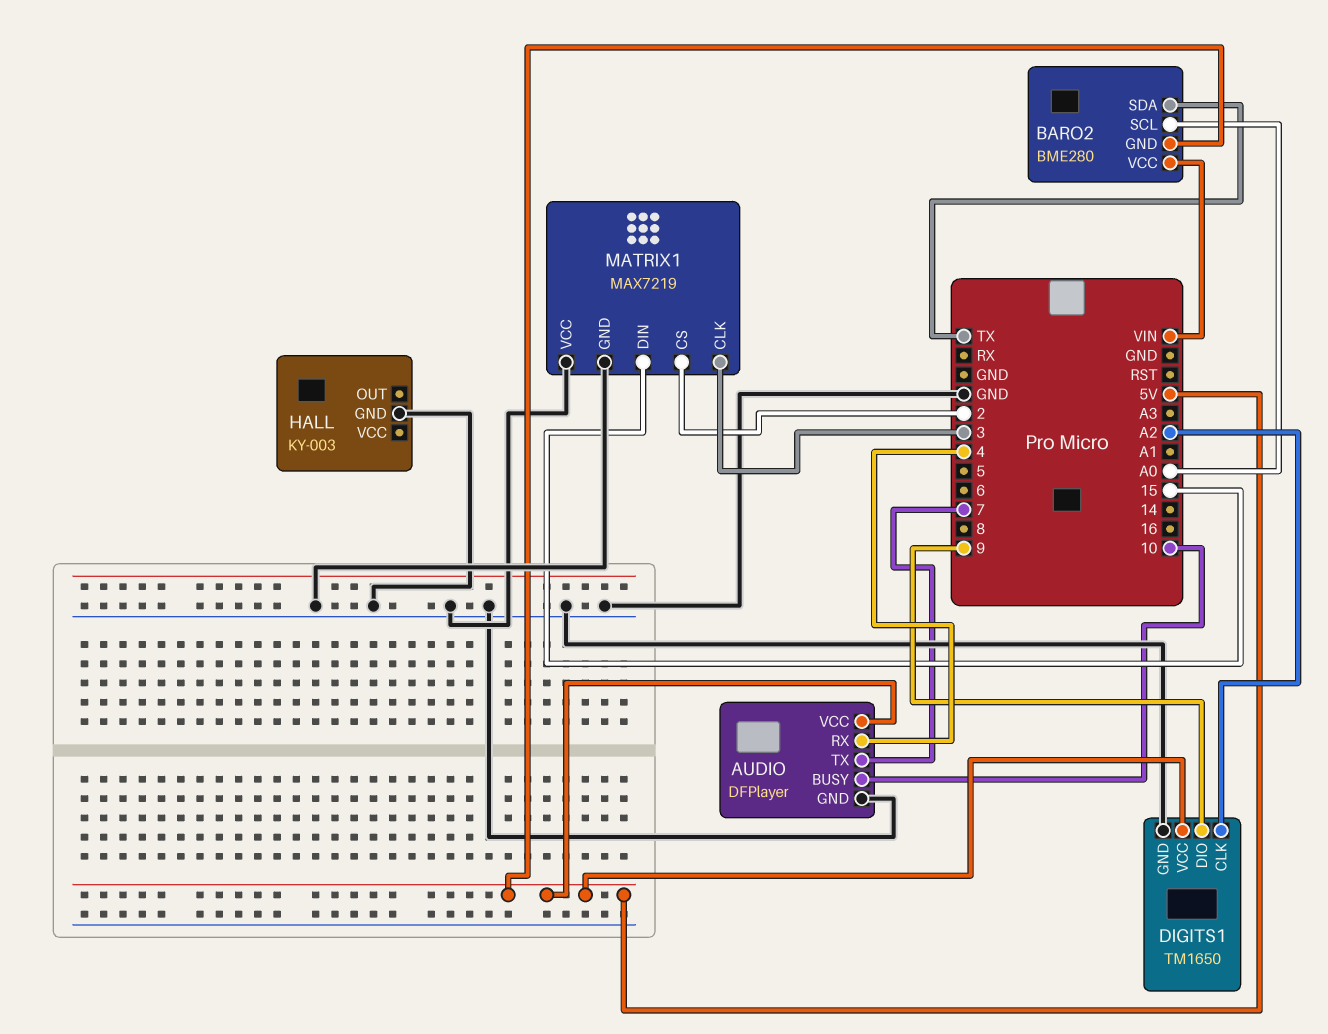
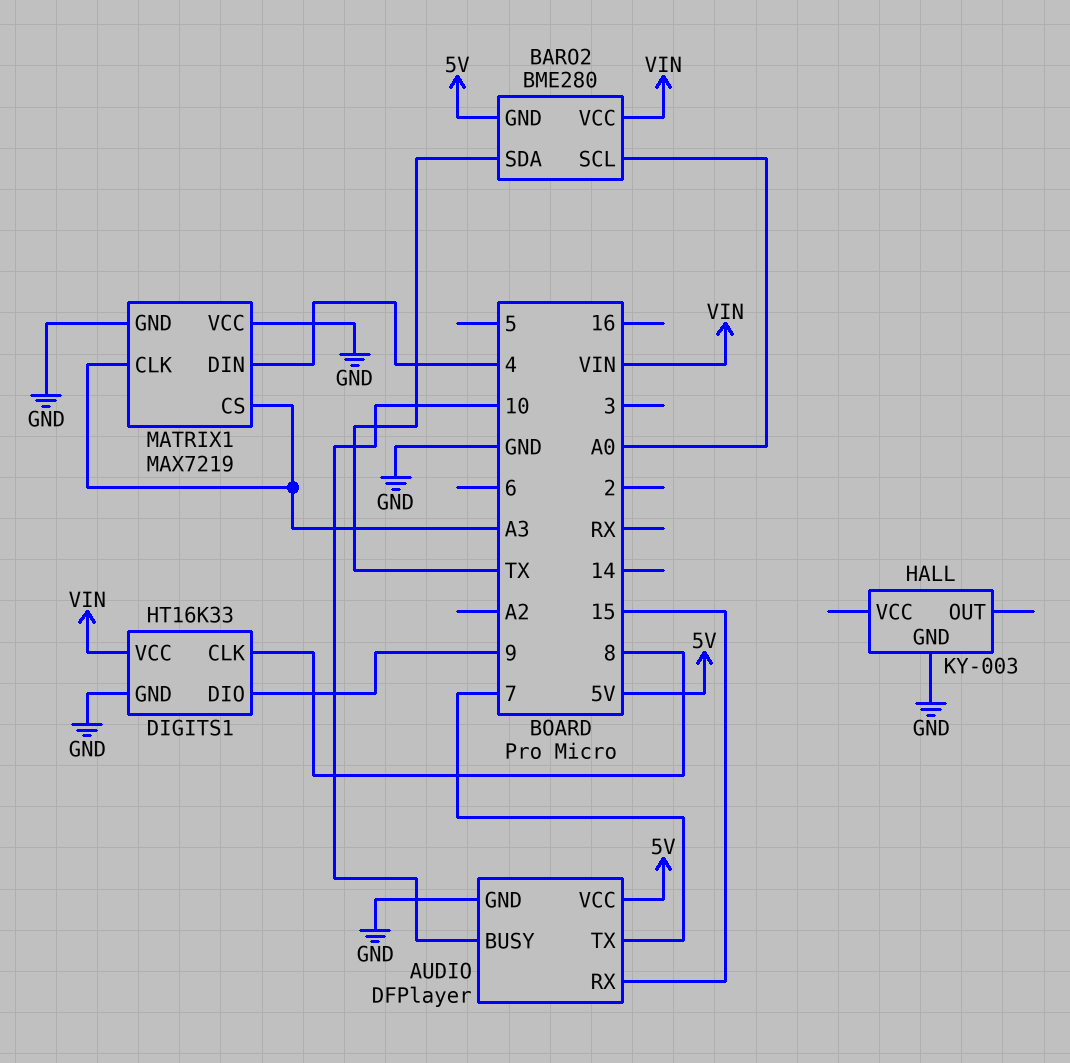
AUDIO pin RX: 4 -> 15
DIGITS1: TM1650 -> HT16K33
DIGITS1 pin CLK: A2 -> 8
DIGITS1 pin VCC: 5V -> VIN
MATRIX1 pin CLK: 3 -> A3
MATRIX1 pin CS: 2 -> A3
MATRIX1 pin DIN: 15 -> 4

